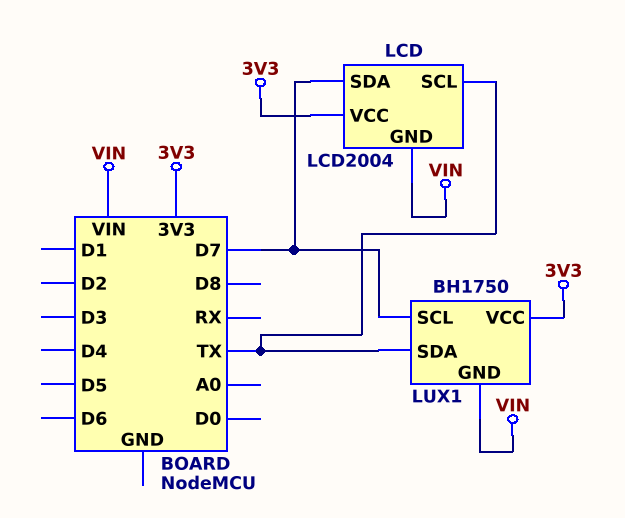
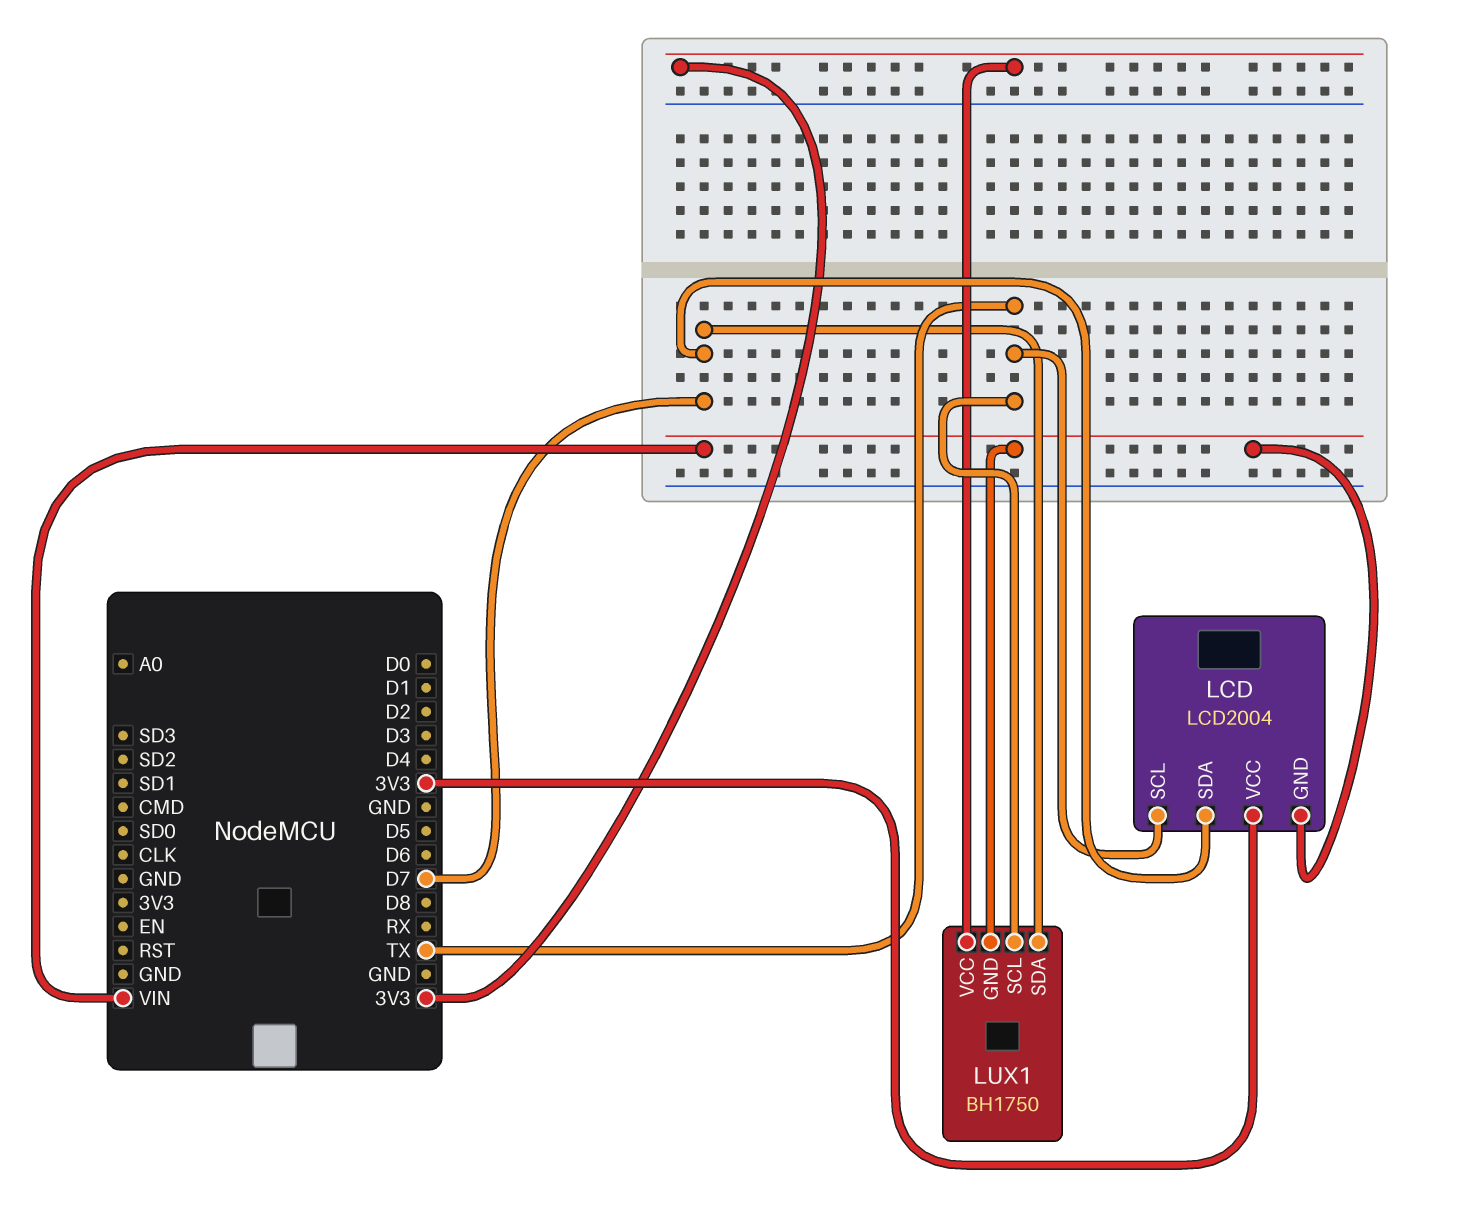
LUX1 pin SCL: D7 -> TX
LUX1 pin SDA: TX -> D7

